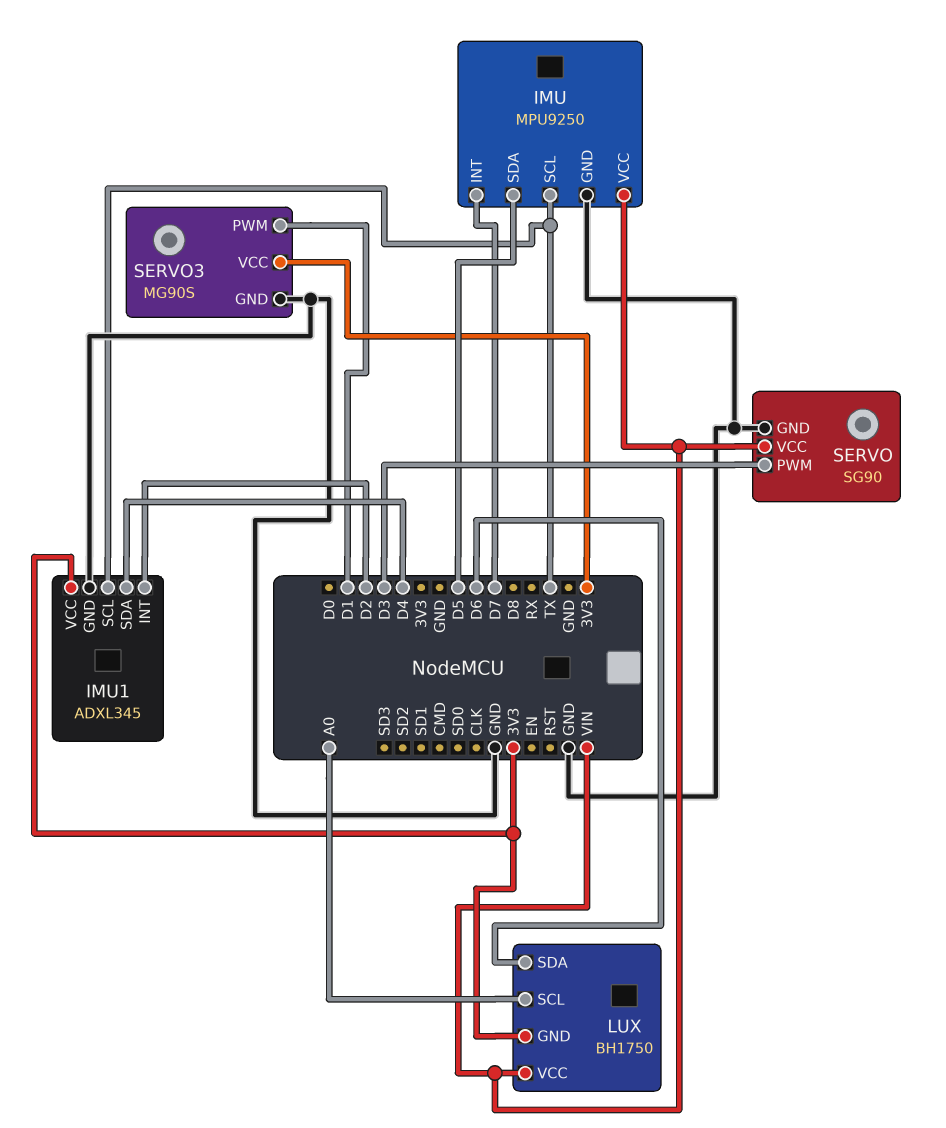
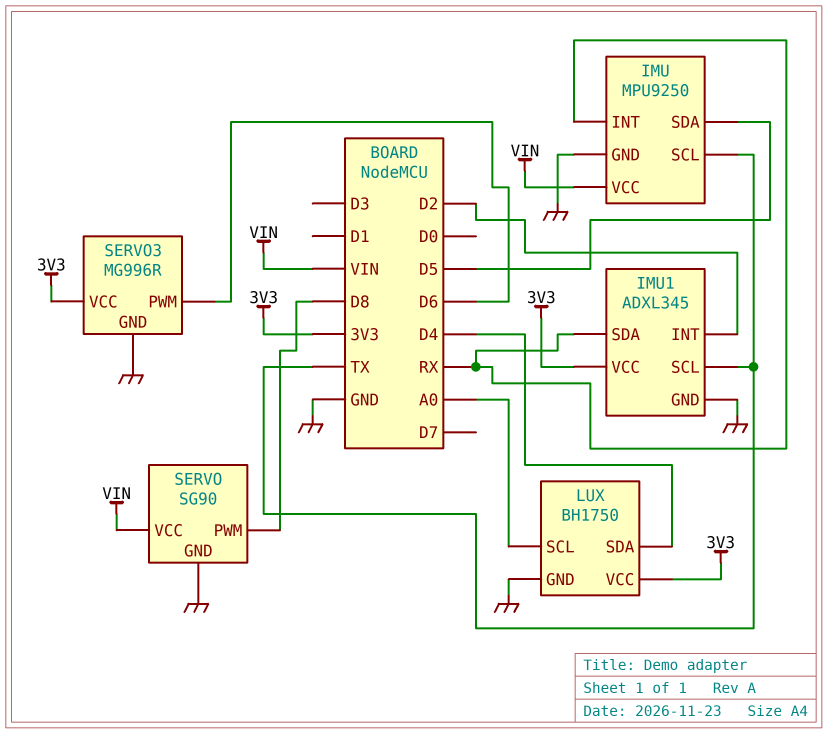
IMU pin INT: D7 -> RX
IMU1 pin SDA: D4 -> RX
LUX pin GND: 3V3 -> GND
LUX pin SDA: D6 -> D4
LUX pin VCC: VIN -> 3V3
SERVO pin PWM: D3 -> D8
SERVO3: MG90S -> MG996R
SERVO3 pin PWM: D1 -> D6

